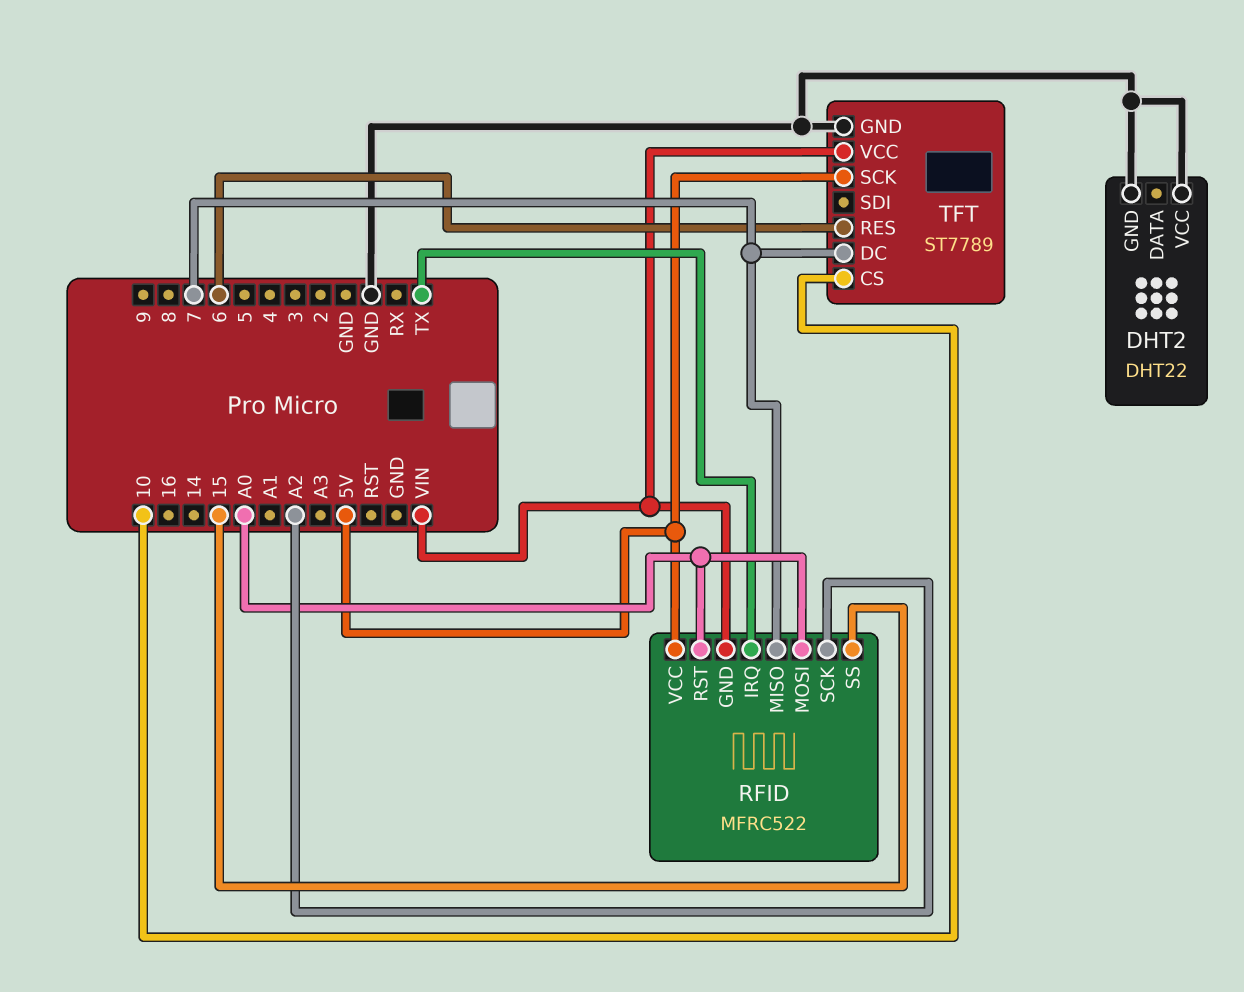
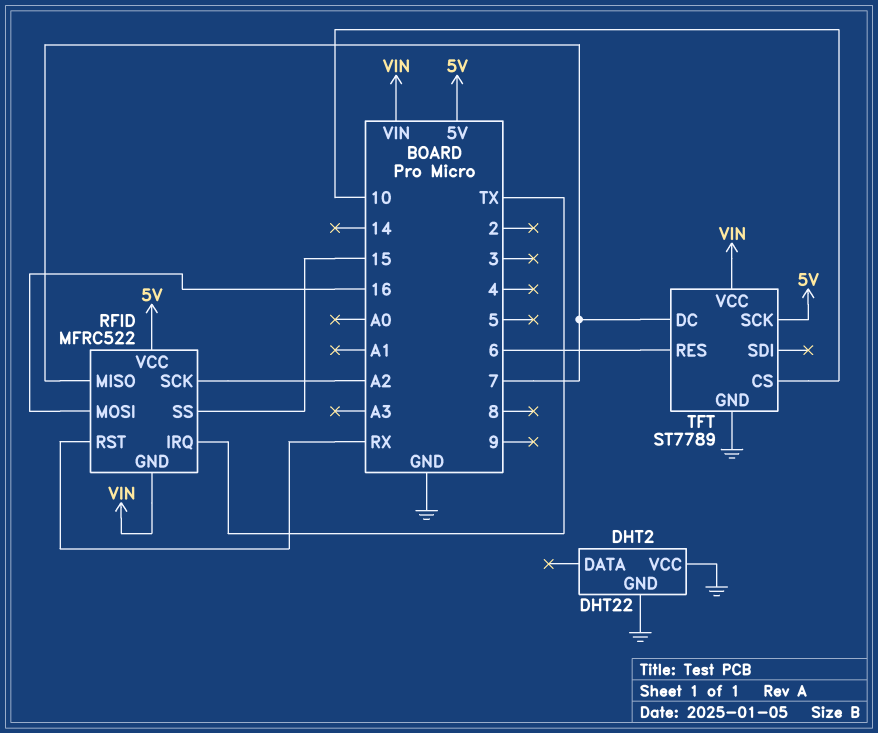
RFID pin MOSI: A0 -> 16
RFID pin RST: A0 -> RX

